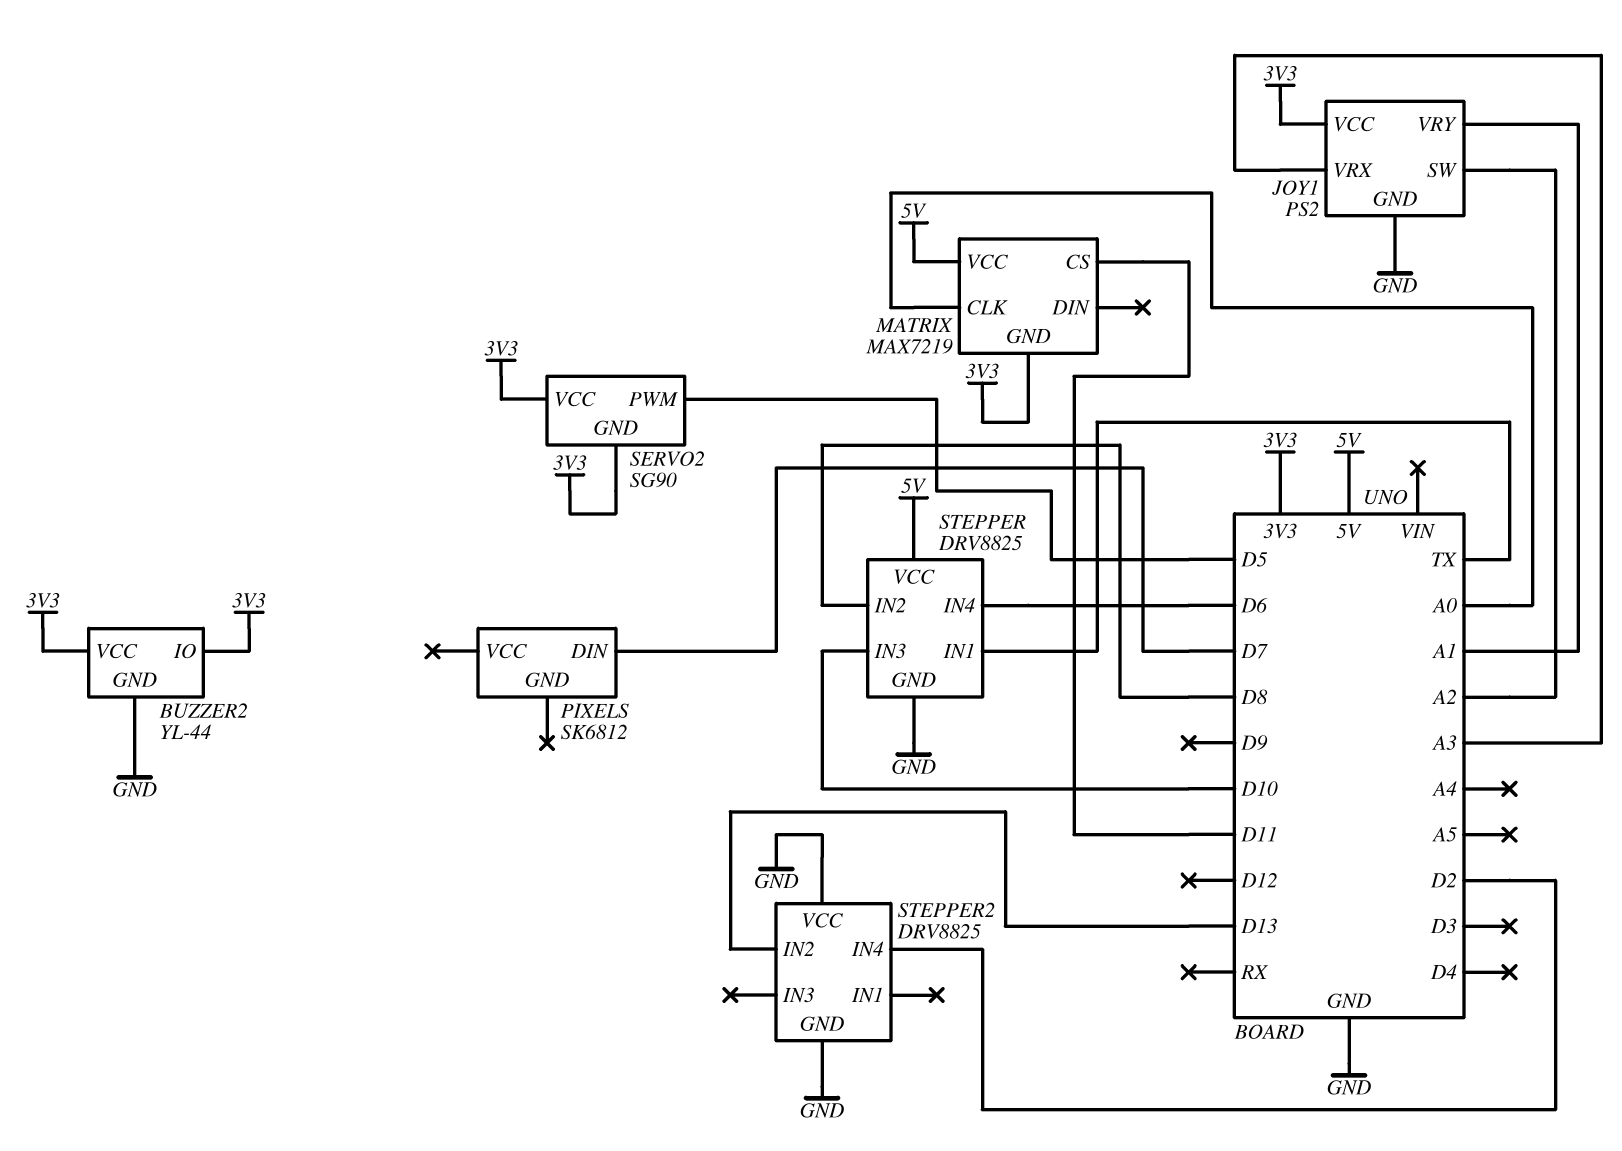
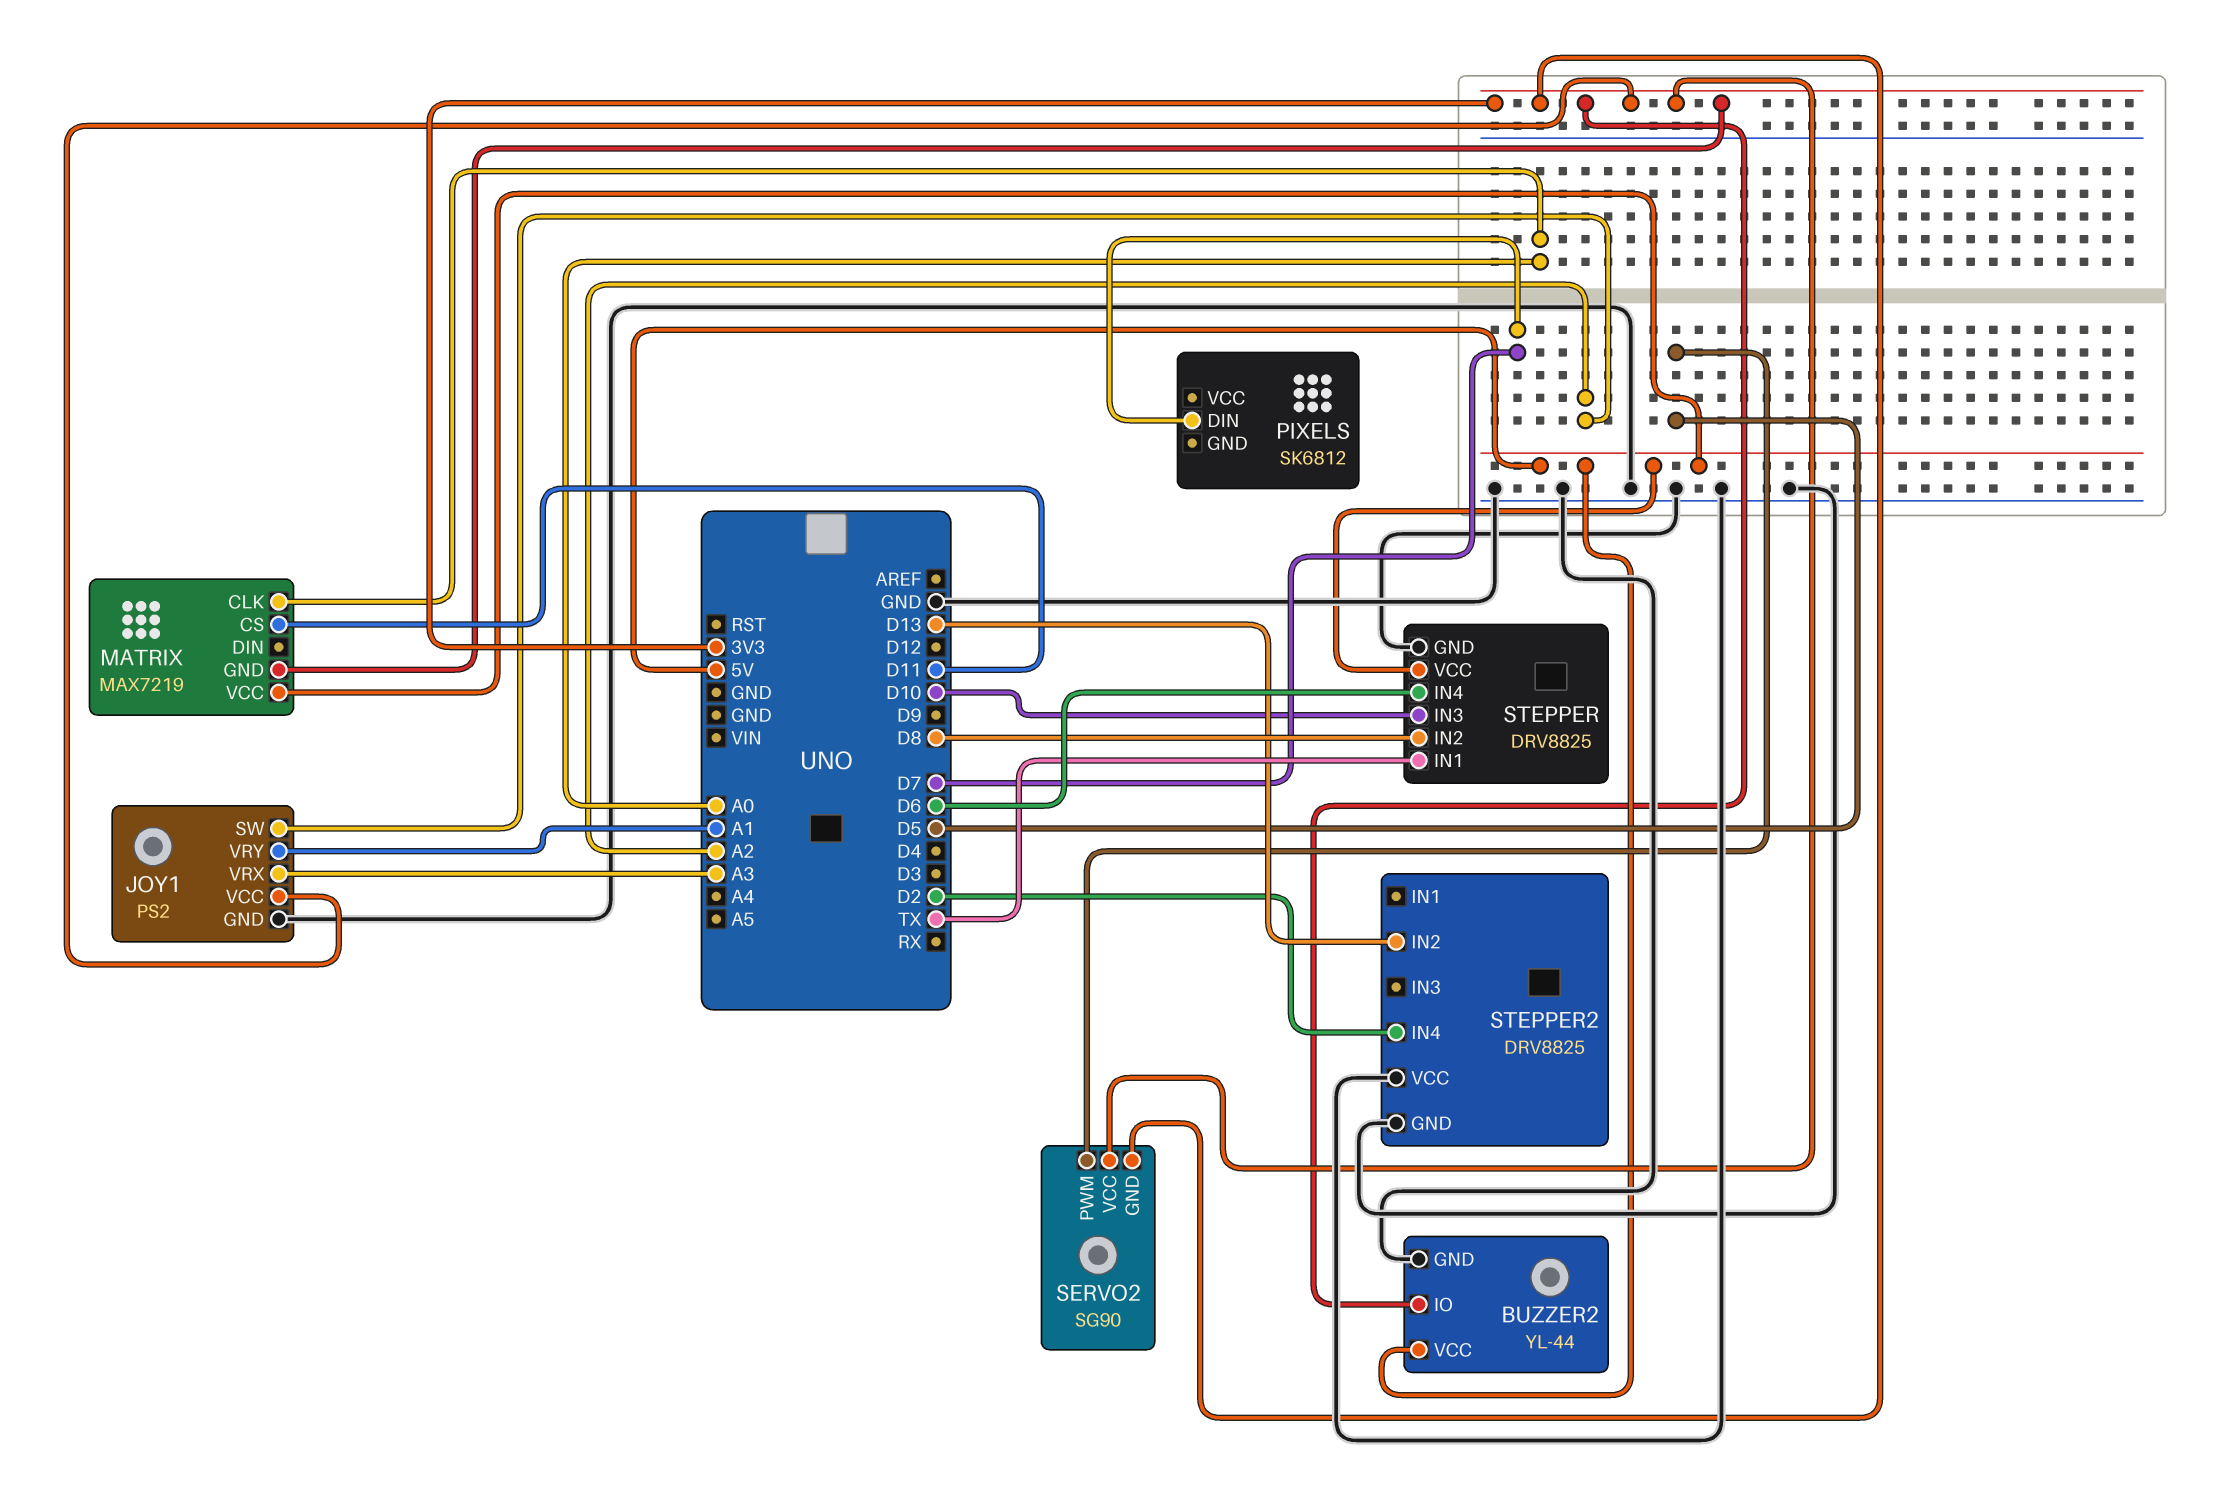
BUZZER2 pin VCC: 3V3 -> 5V

